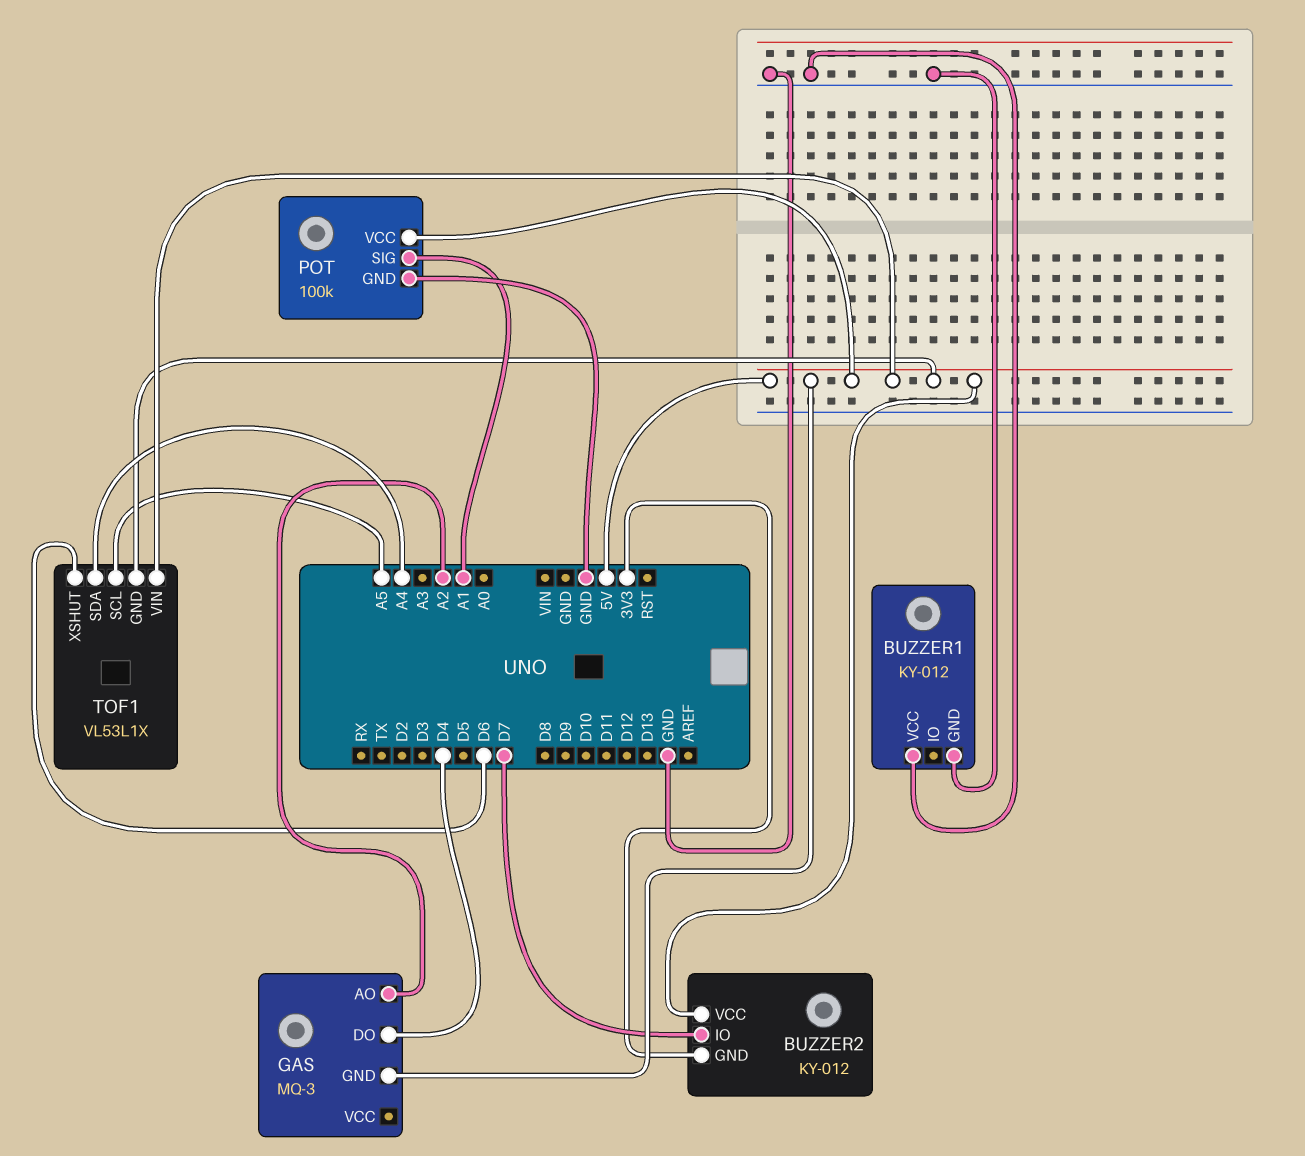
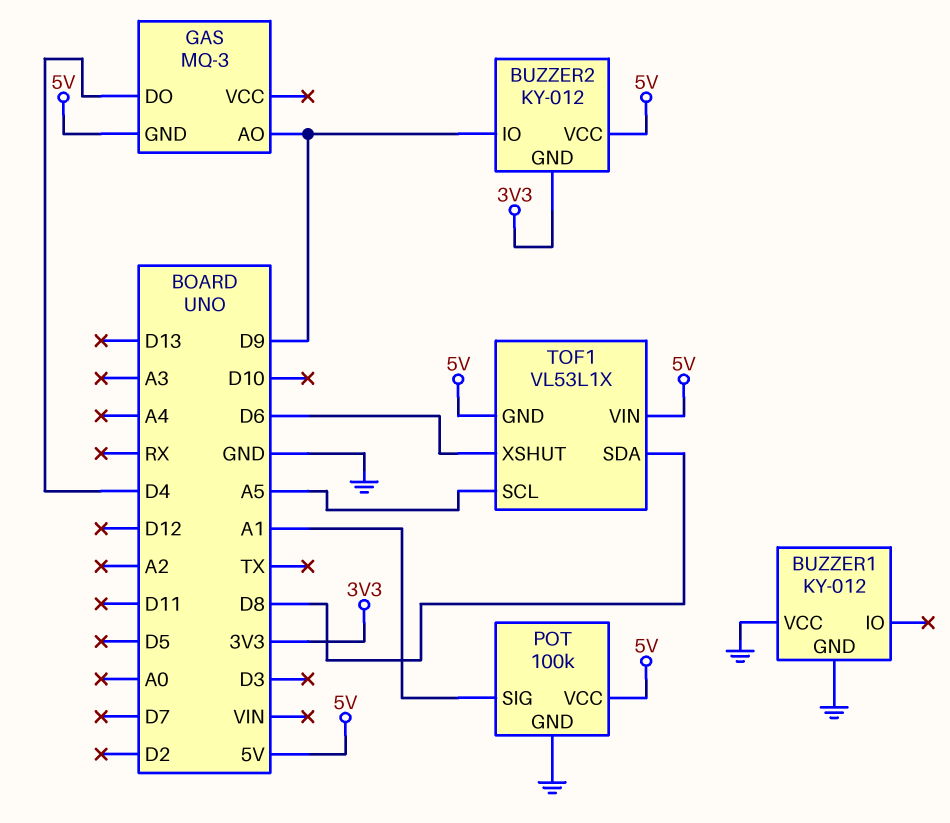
BUZZER2 pin IO: D7 -> D9
GAS pin AO: A2 -> D9
TOF1 pin SDA: A4 -> D8

